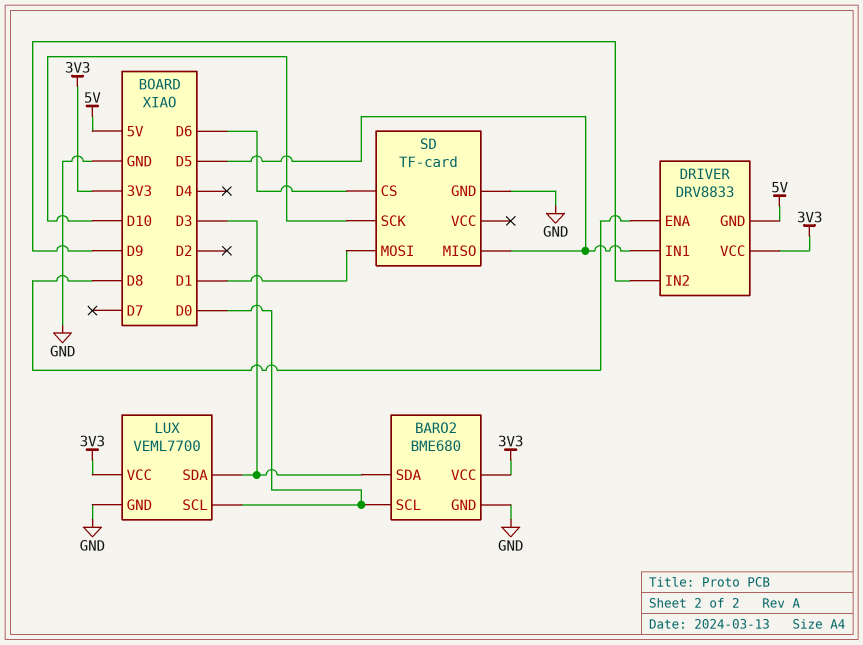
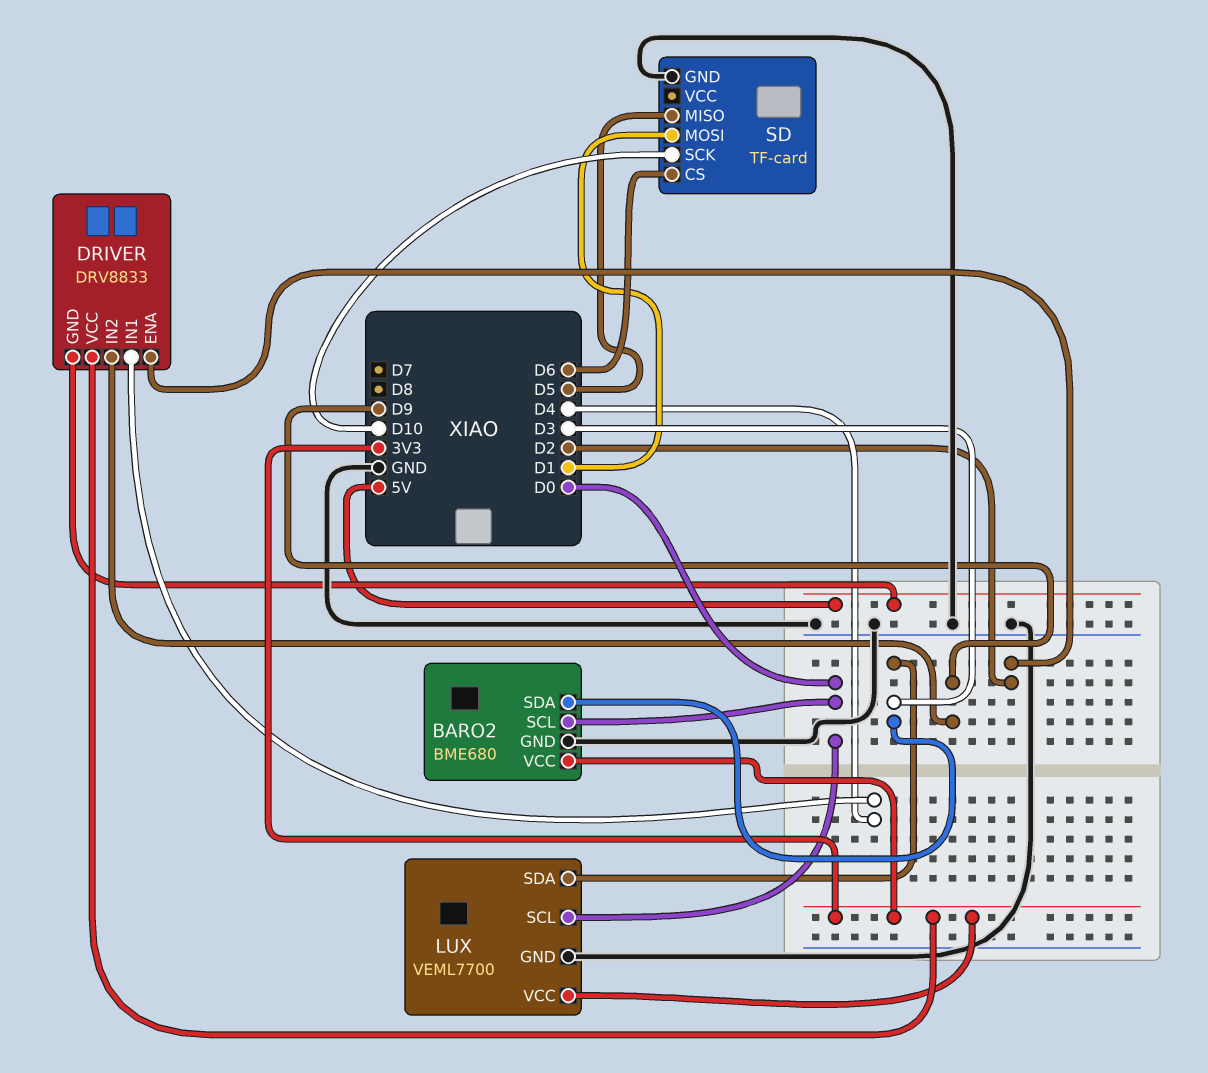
DRIVER pin ENA: D8 -> D2
DRIVER pin IN1: D5 -> D4

